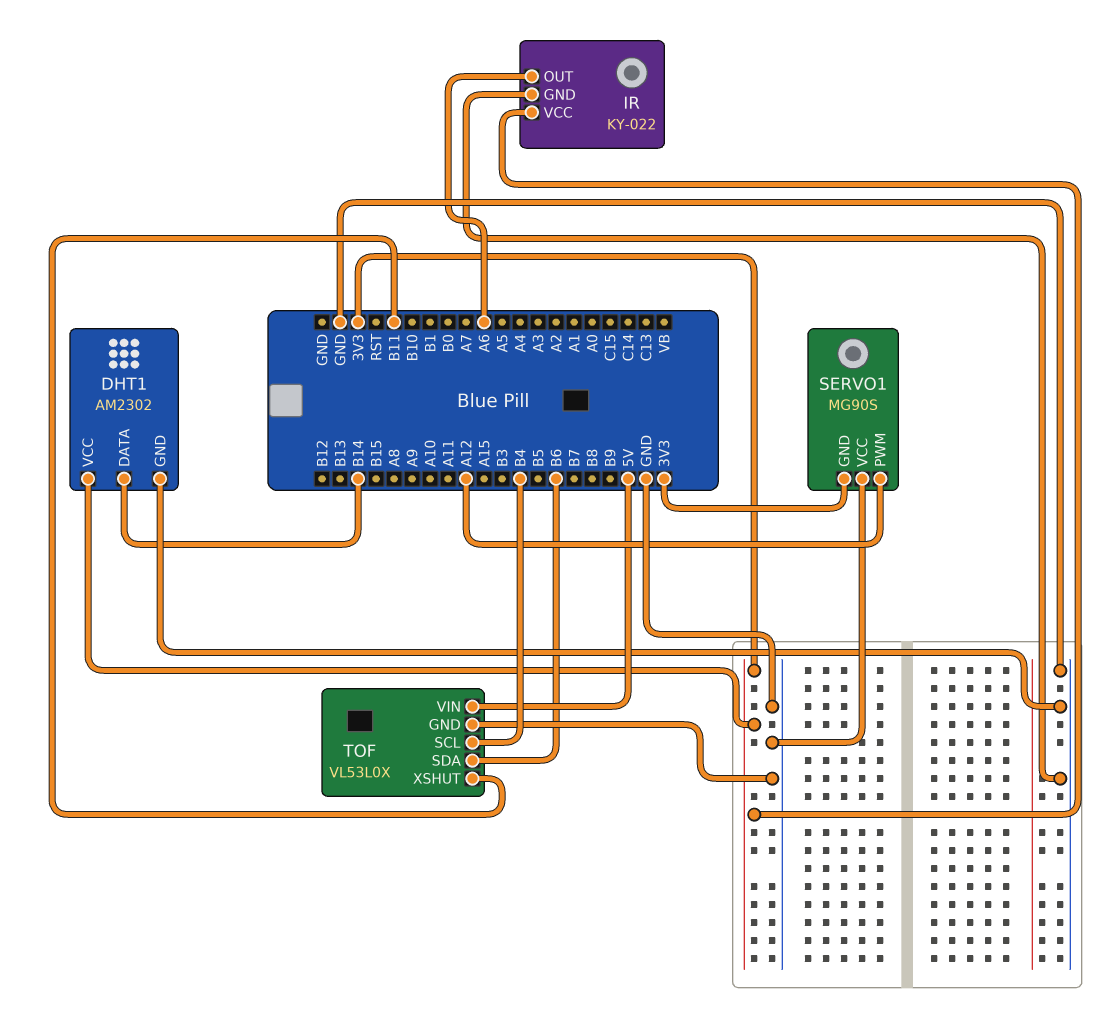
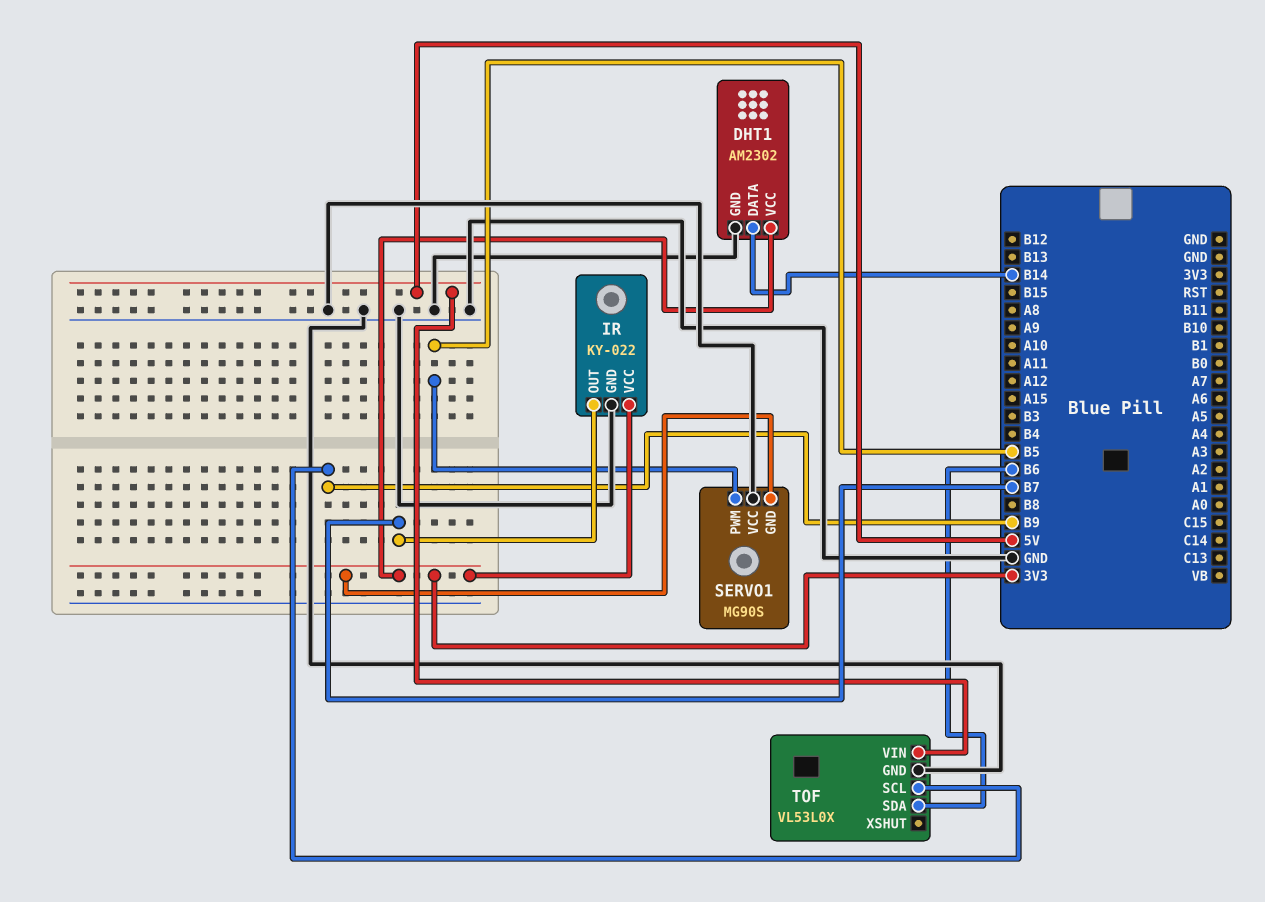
IR pin OUT: A6 -> B7
SERVO1 pin PWM: A12 -> B5
TOF pin SCL: B4 -> B9
TOF pin XSHUT: B11 -> none

